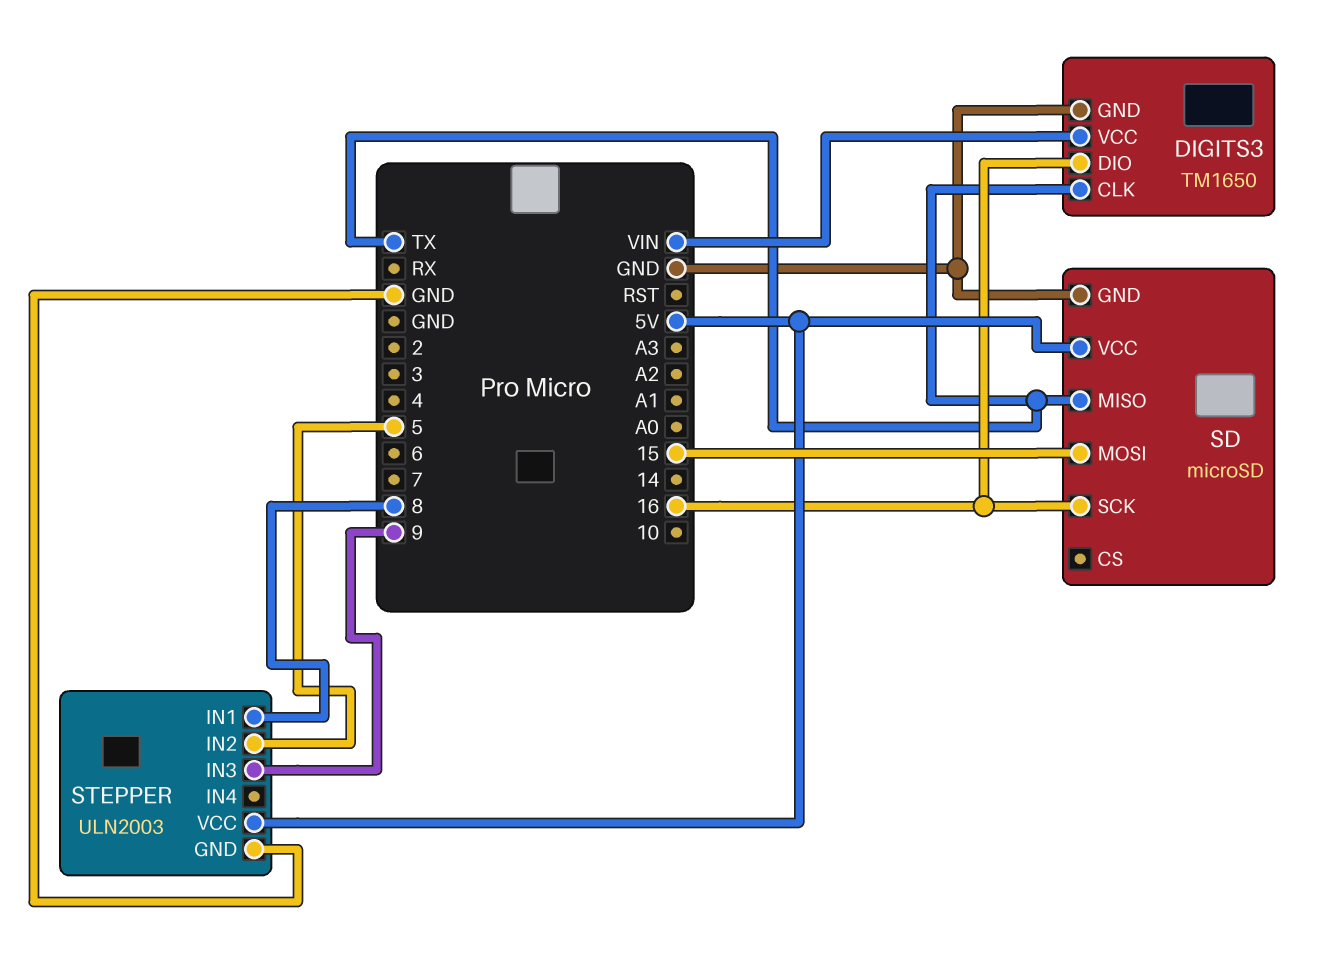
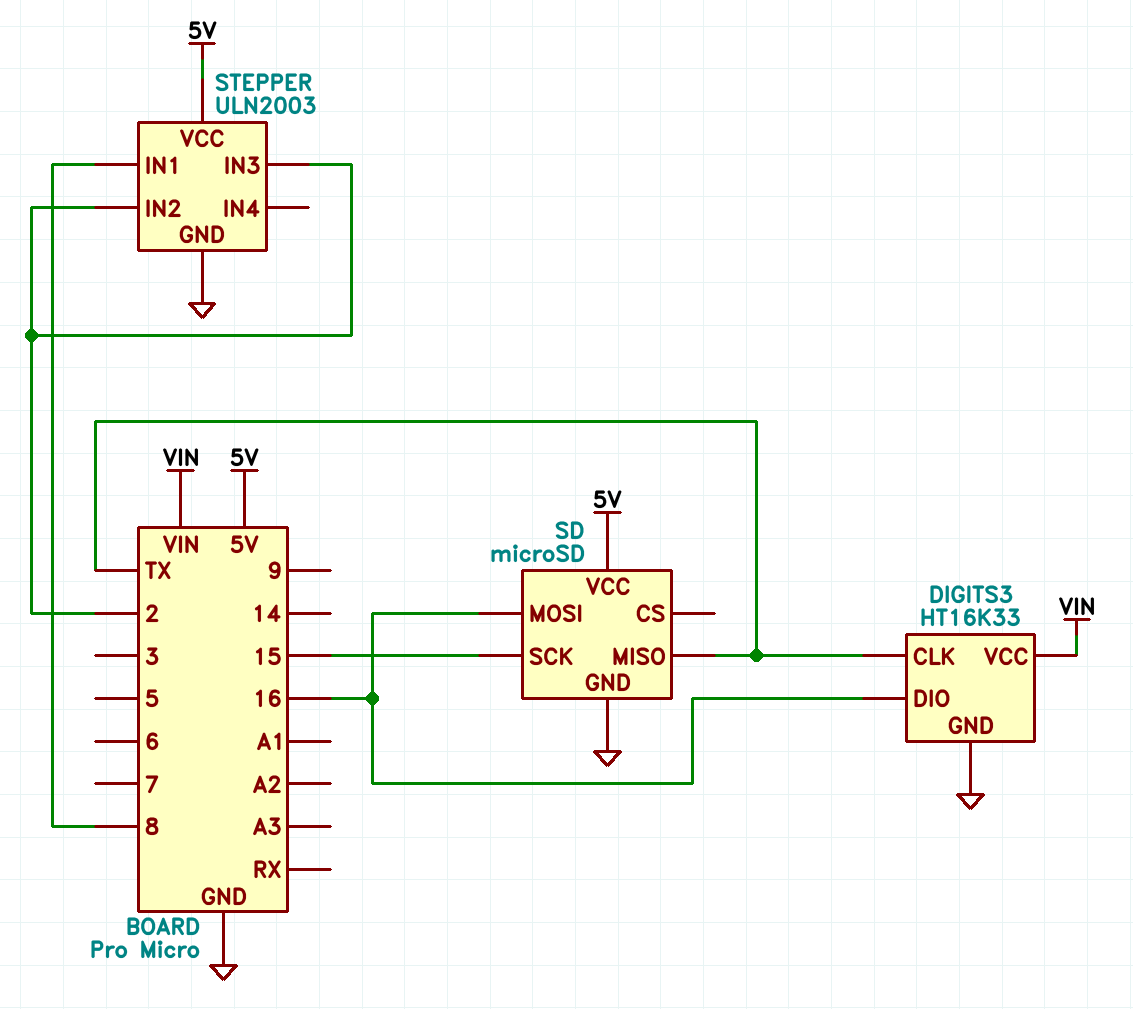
DIGITS3: TM1650 -> HT16K33
SD pin MOSI: 15 -> 16
SD pin SCK: 16 -> 15
STEPPER pin IN2: 5 -> 2
STEPPER pin IN3: 9 -> 2

